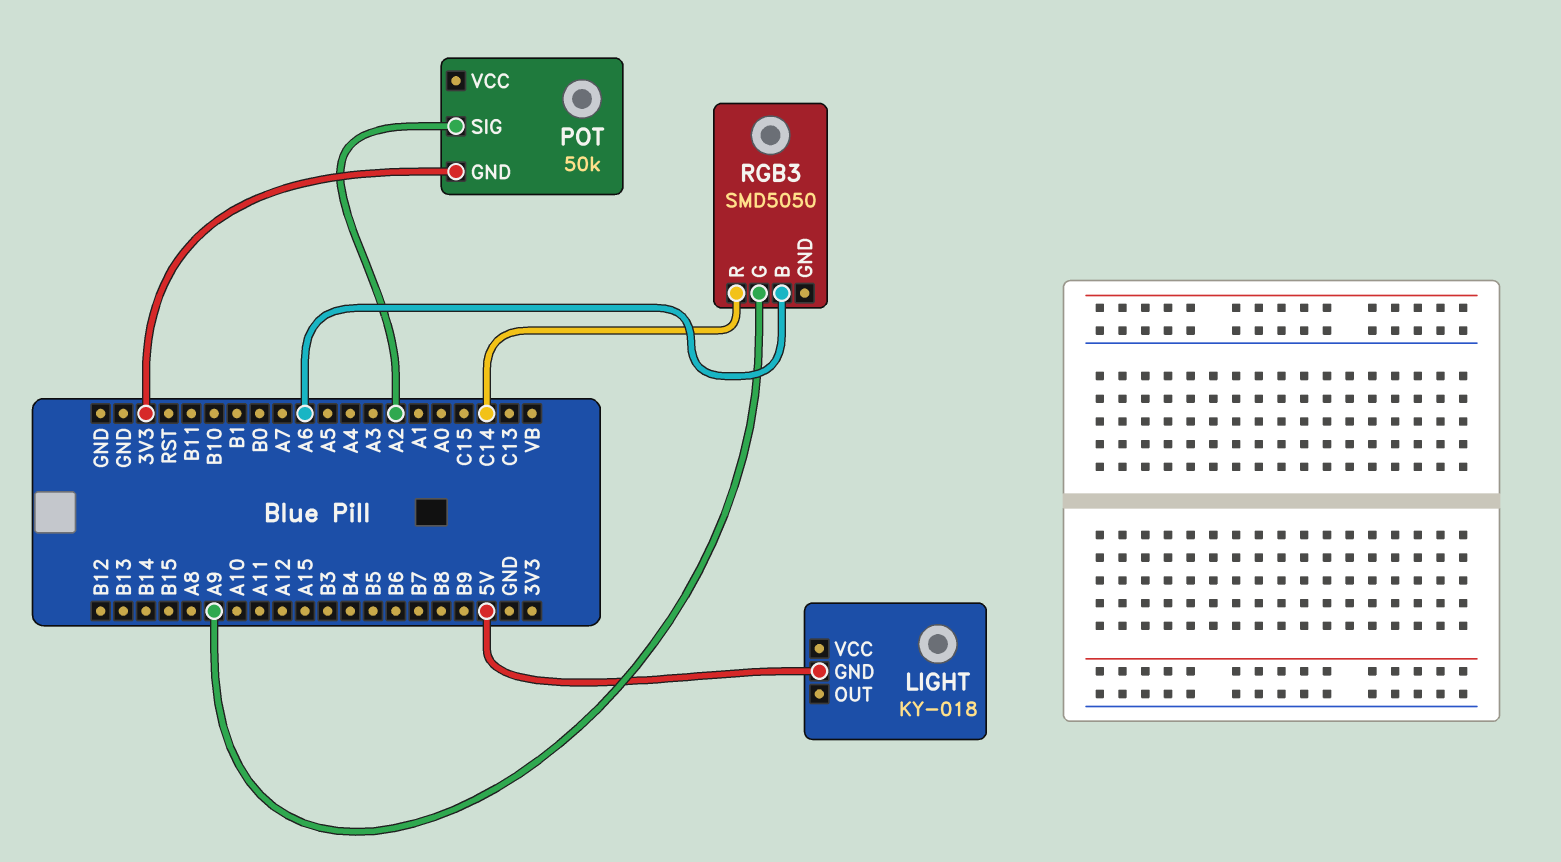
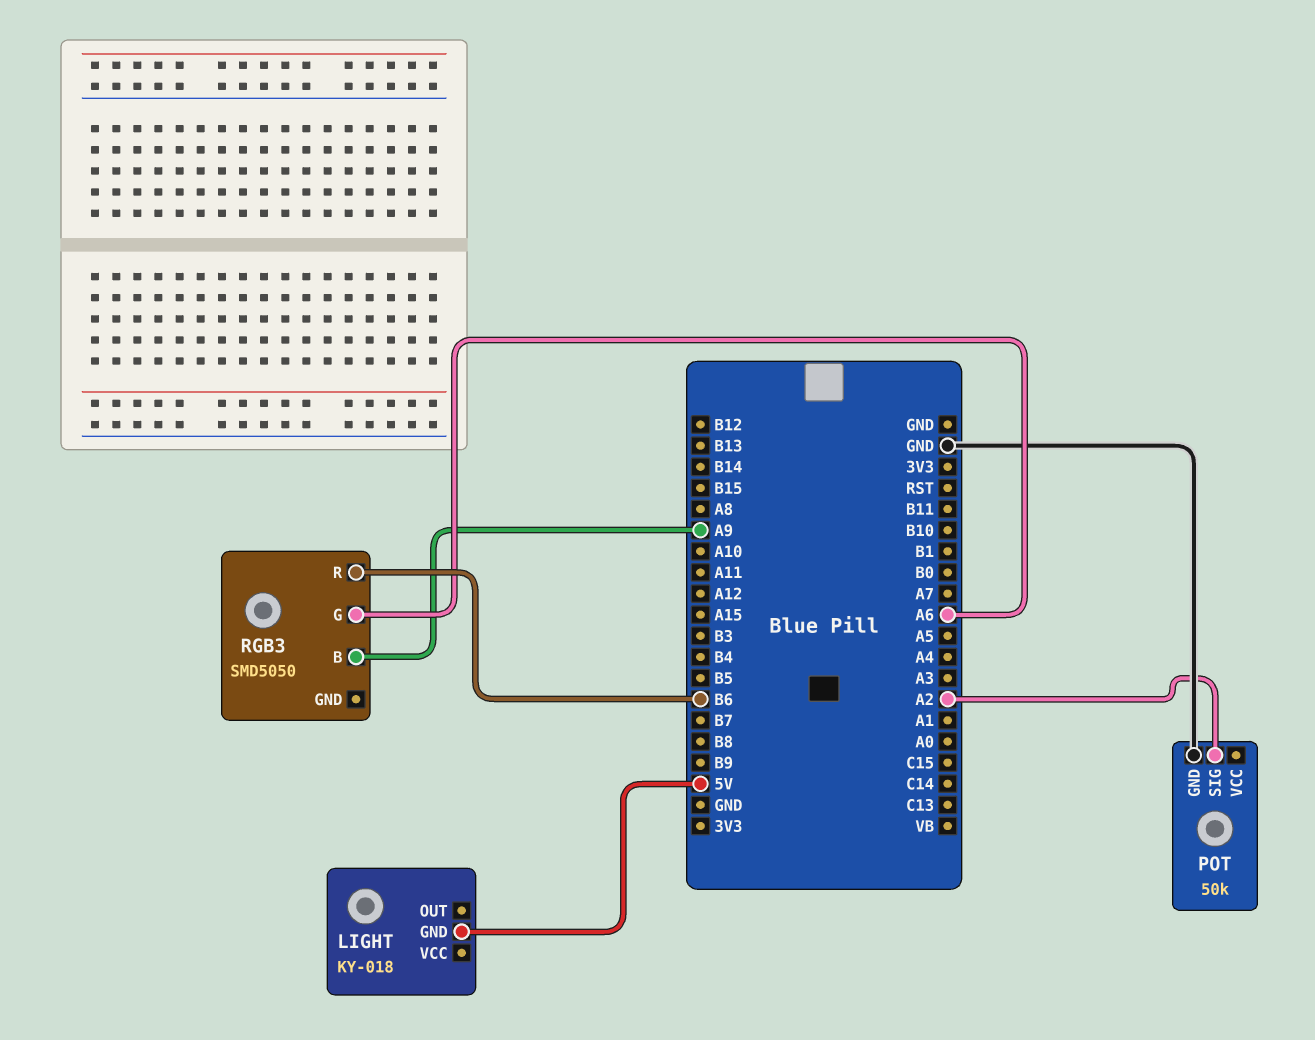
POT pin GND: 3V3 -> GND
RGB3 pin B: A6 -> A9
RGB3 pin G: A9 -> A6
RGB3 pin R: C14 -> B6

